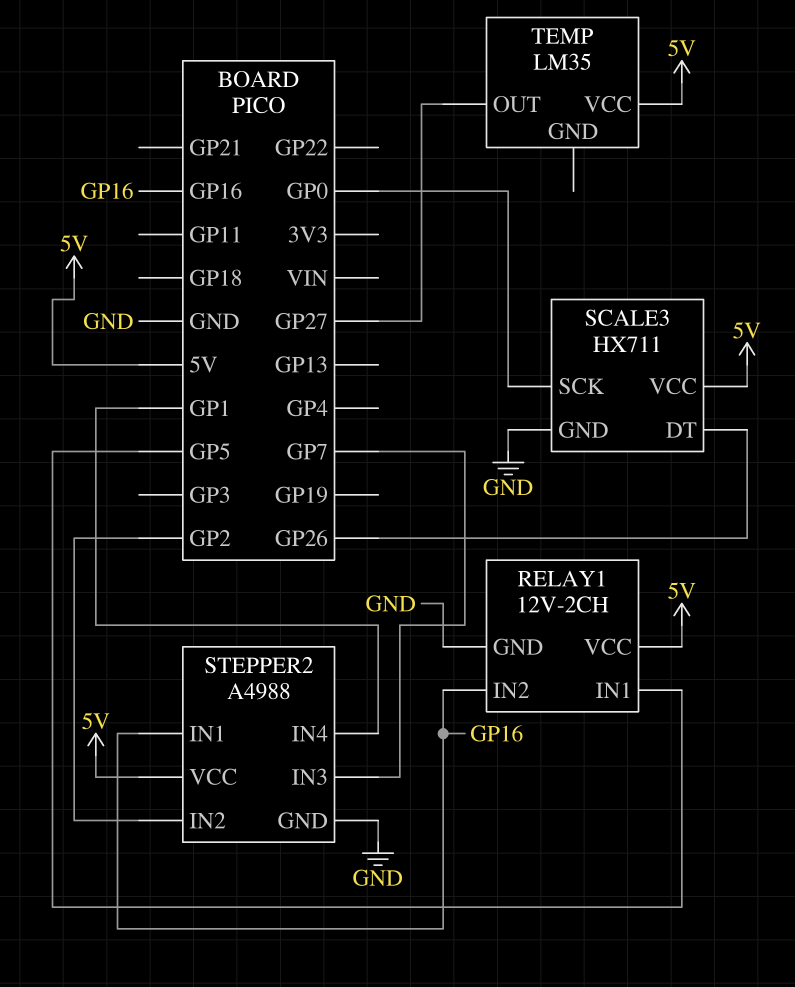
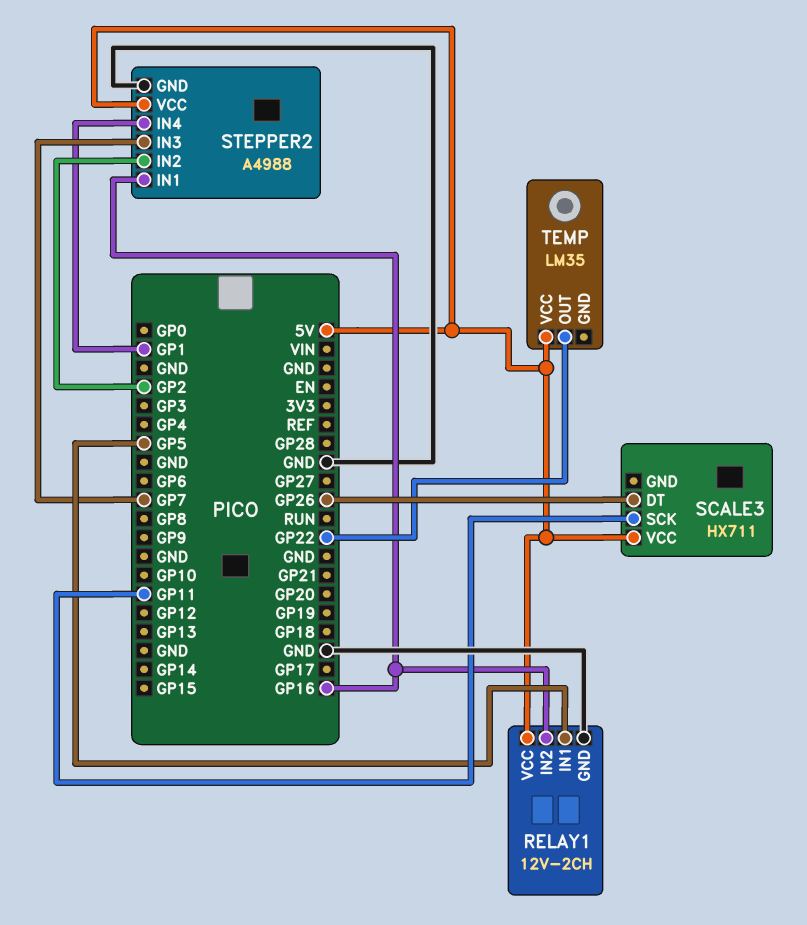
SCALE3 pin GND: GND -> none
SCALE3 pin SCK: GP0 -> GP11
TEMP pin OUT: GP27 -> GP22

